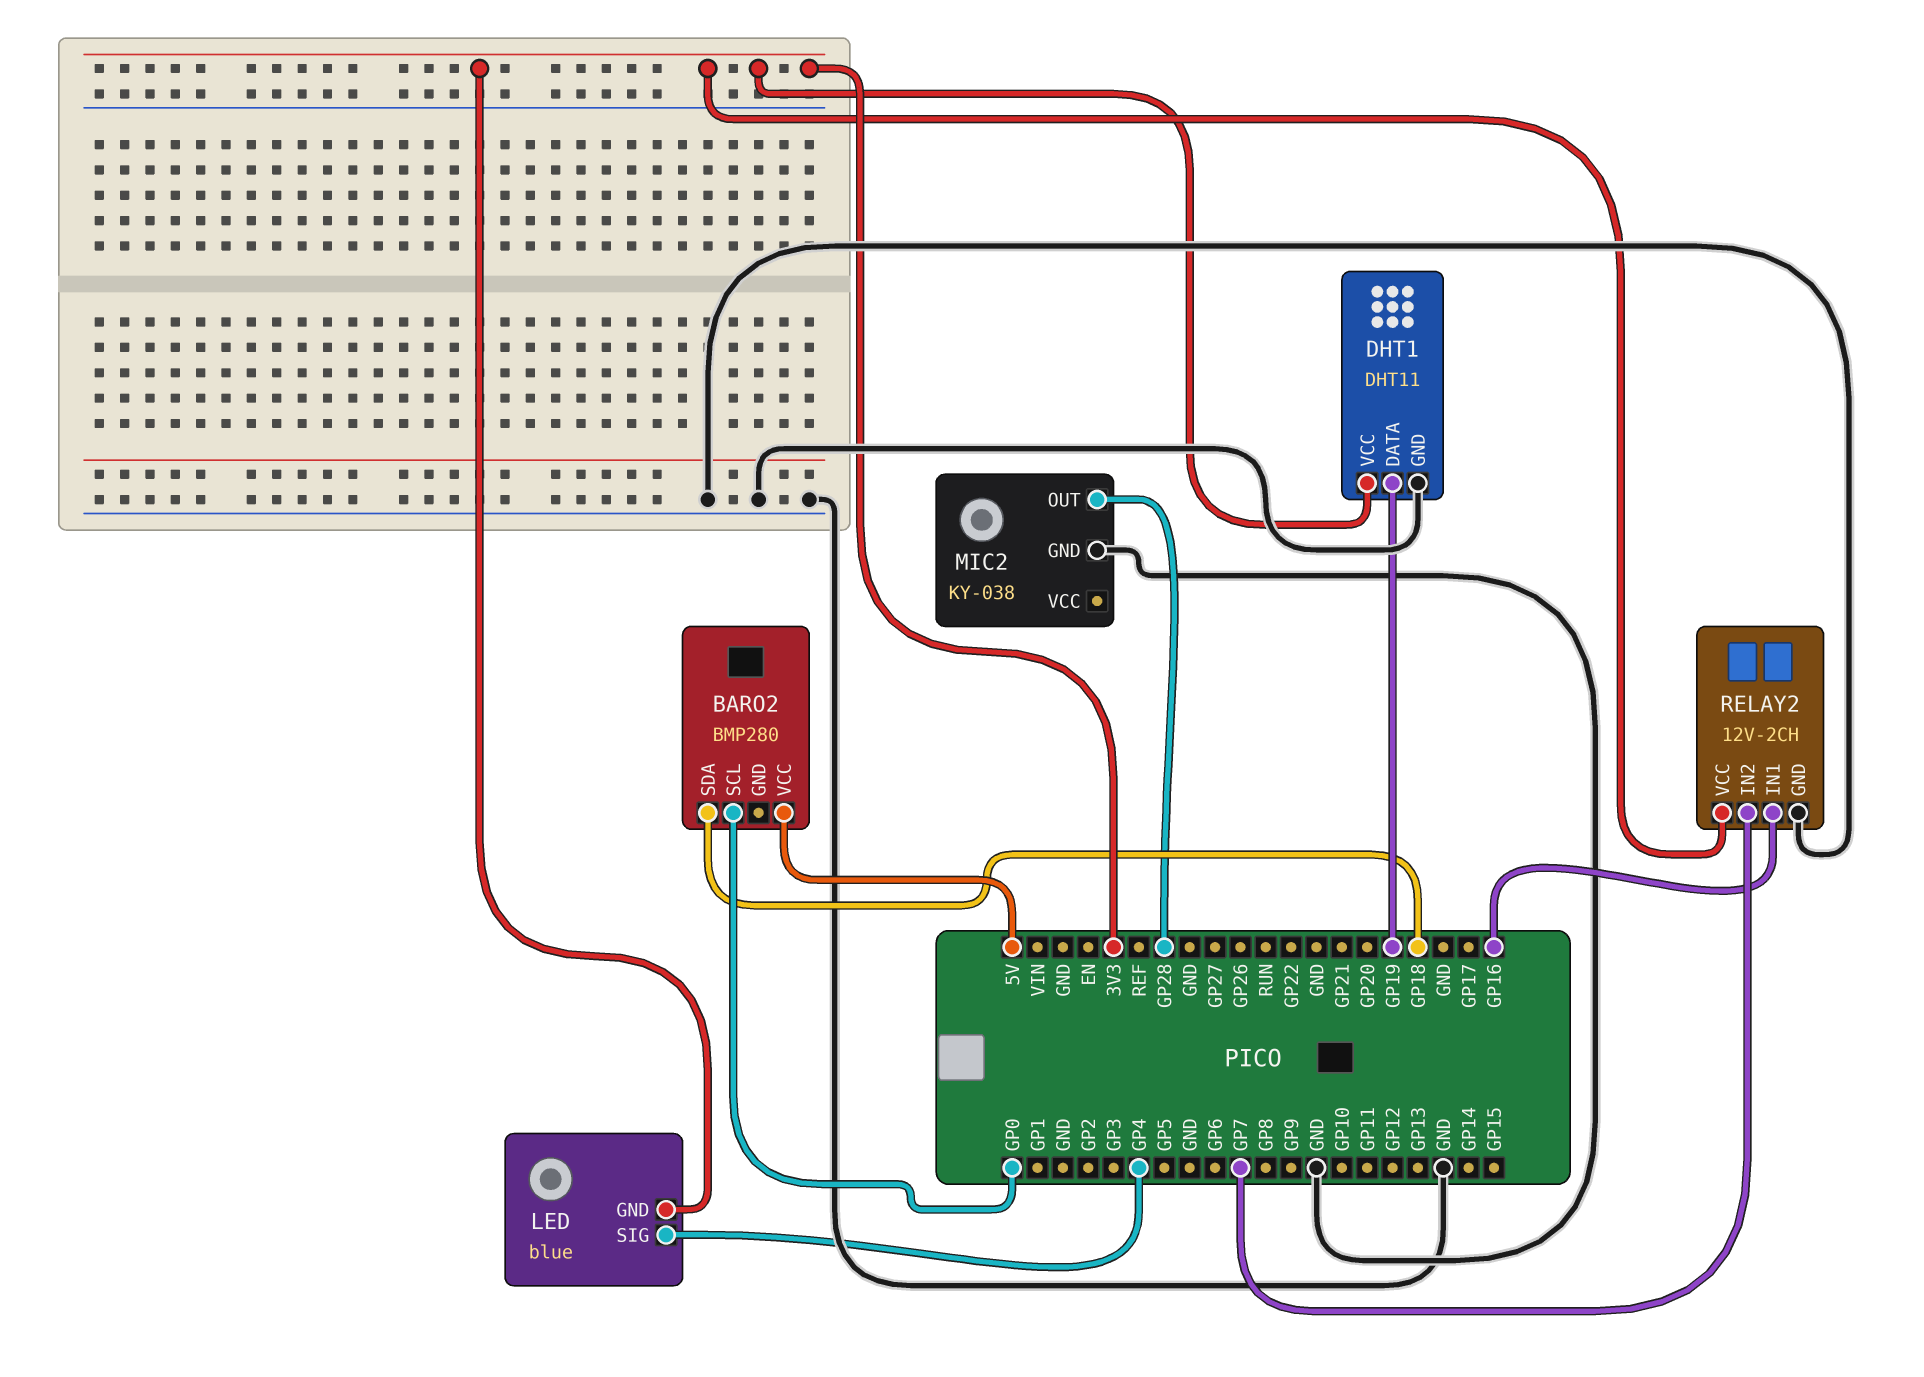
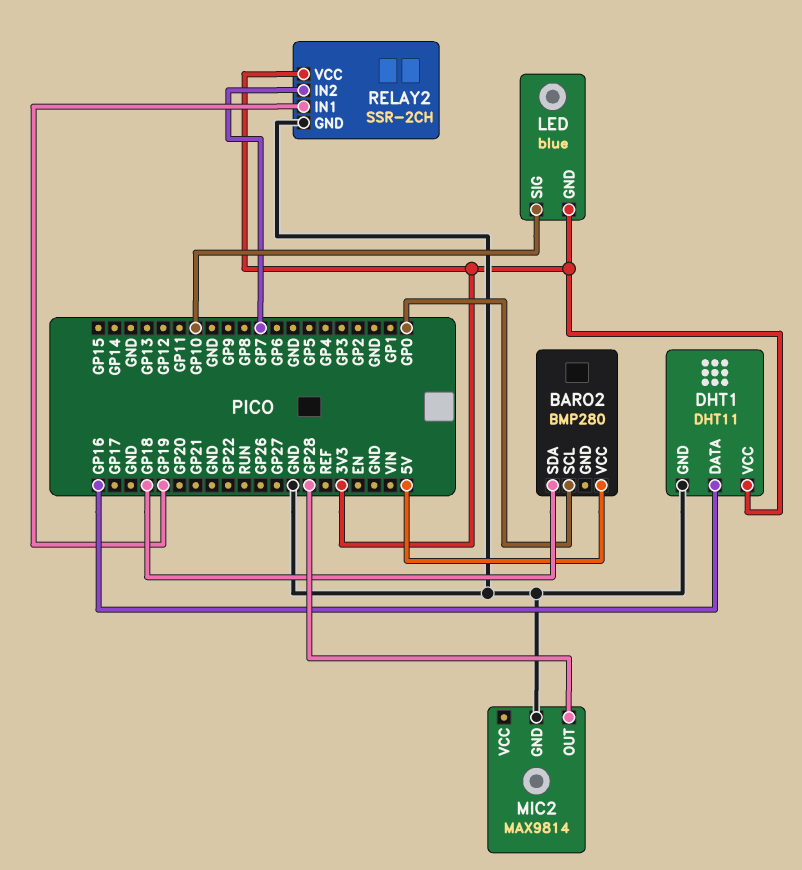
DHT1 pin DATA: GP19 -> GP16
LED pin SIG: GP4 -> GP10
MIC2: KY-038 -> MAX9814
RELAY2: 12V-2CH -> SSR-2CH
RELAY2 pin IN1: GP16 -> GP19

